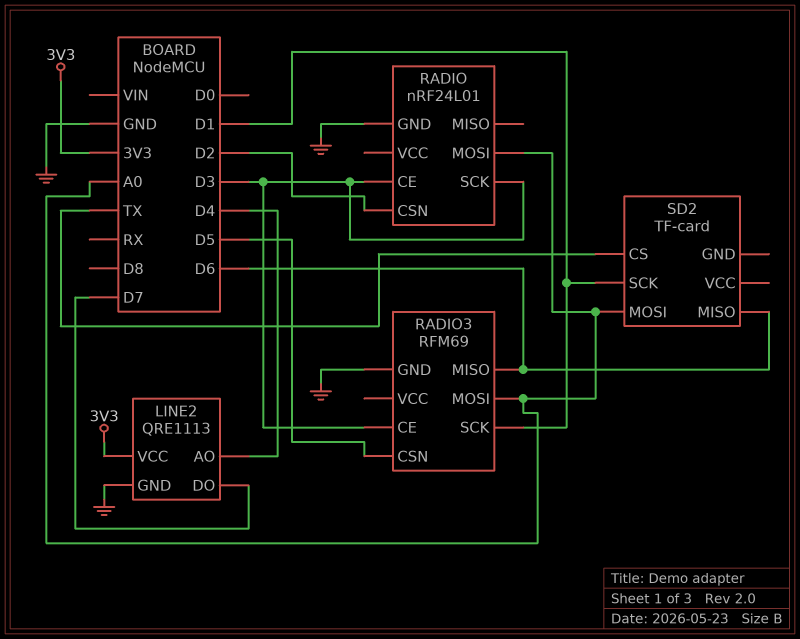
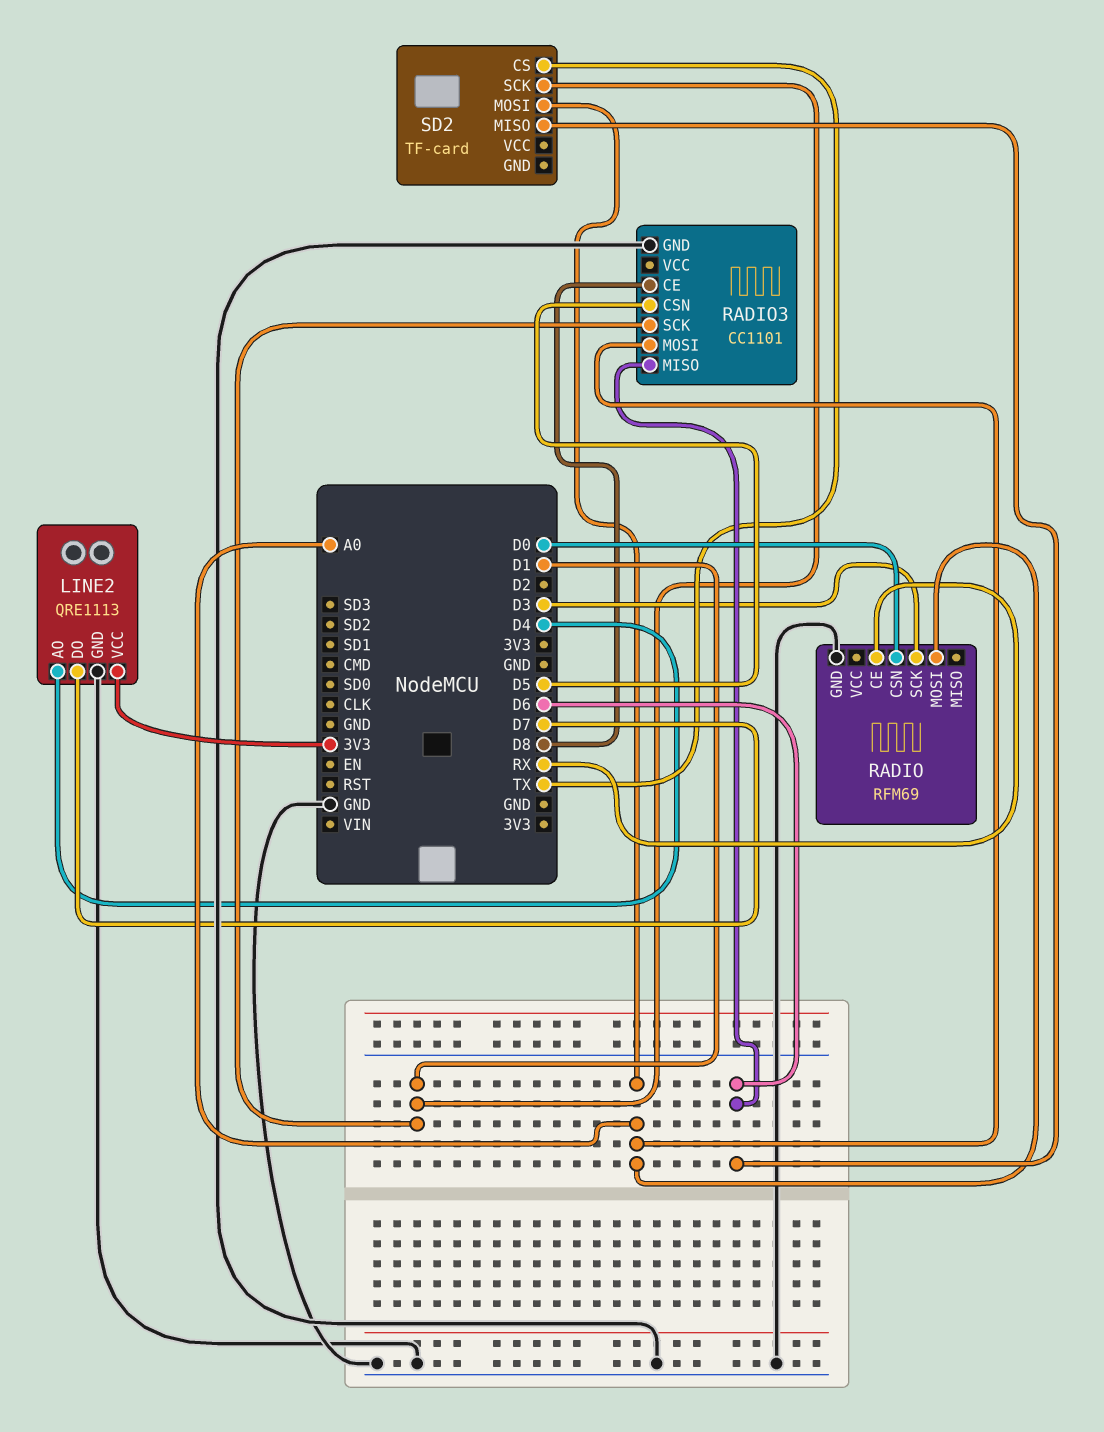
RADIO: nRF24L01 -> RFM69
RADIO pin CE: D3 -> RX
RADIO pin CSN: D2 -> D0
RADIO3: RFM69 -> CC1101
RADIO3 pin CE: D3 -> D8

